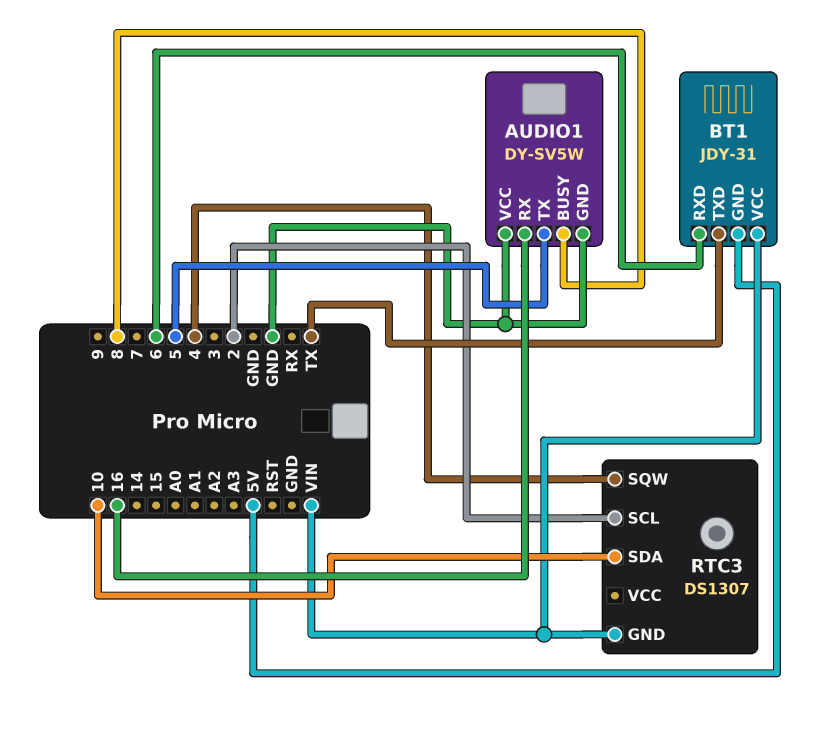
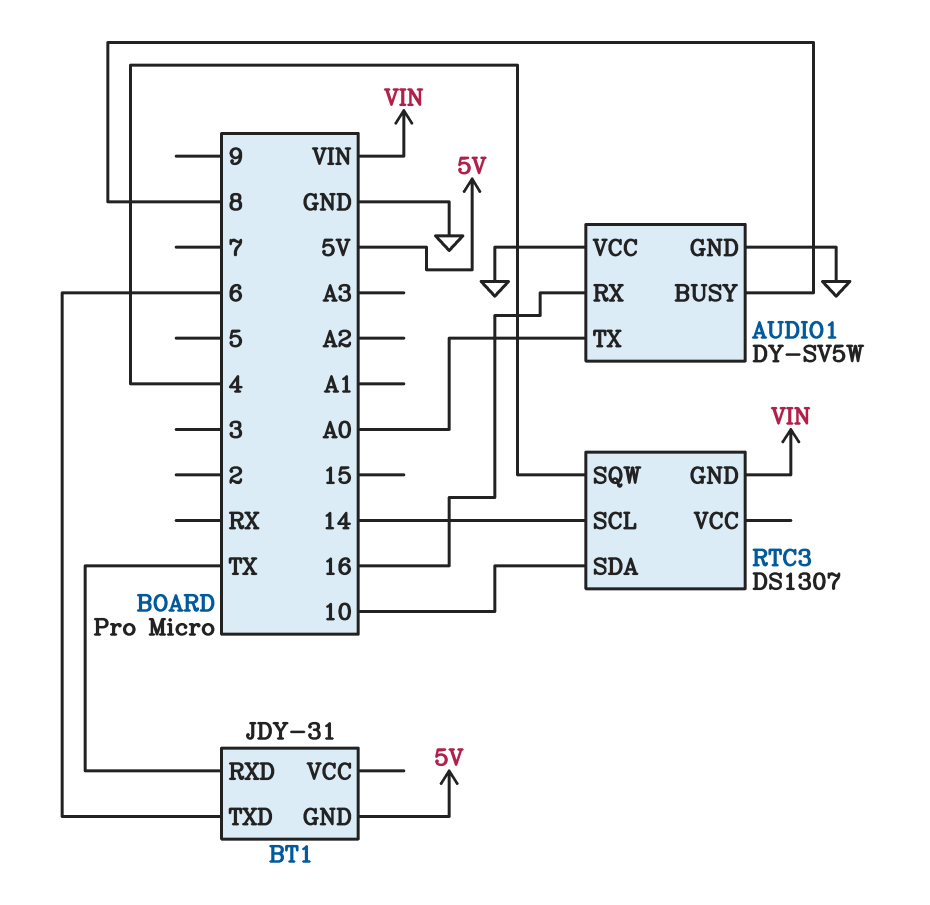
AUDIO1 pin TX: 5 -> A0
BT1 pin RXD: 6 -> TX
BT1 pin TXD: TX -> 6
BT1 pin VCC: VIN -> none
RTC3 pin SCL: 2 -> 14

